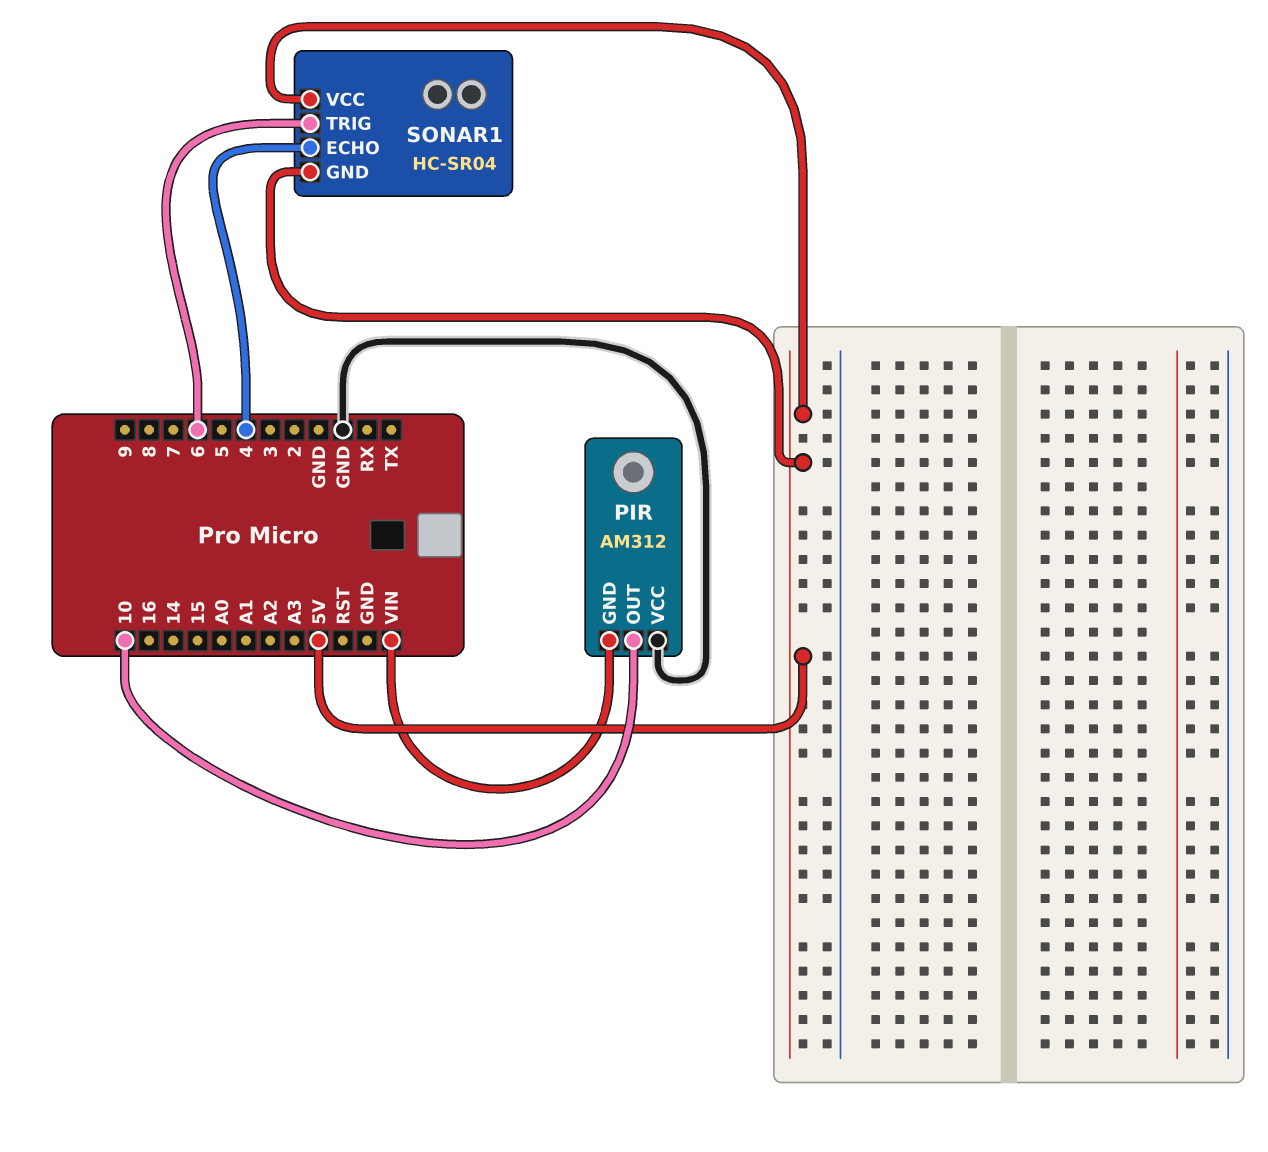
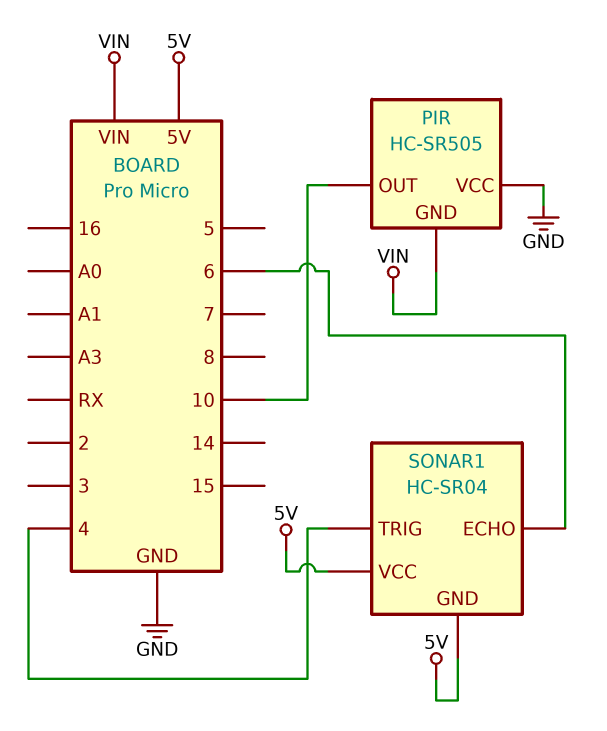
PIR: AM312 -> HC-SR505
SONAR1 pin ECHO: 4 -> 6
SONAR1 pin TRIG: 6 -> 4

